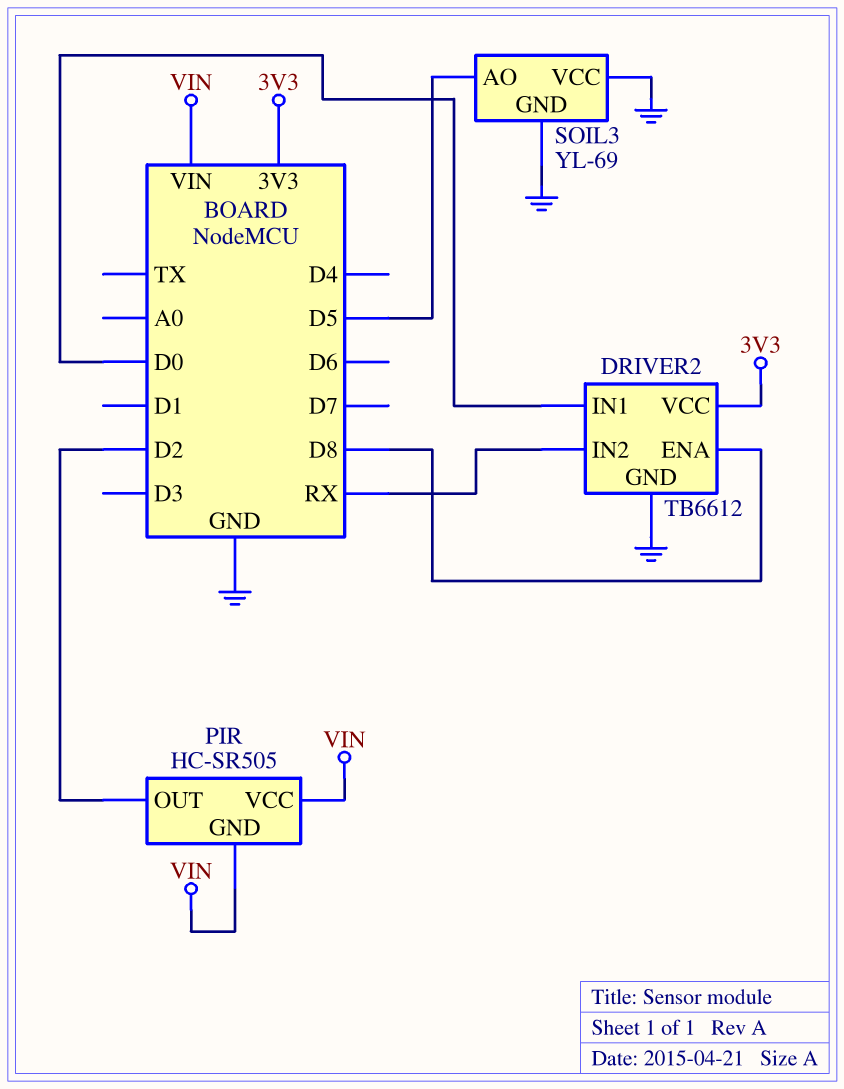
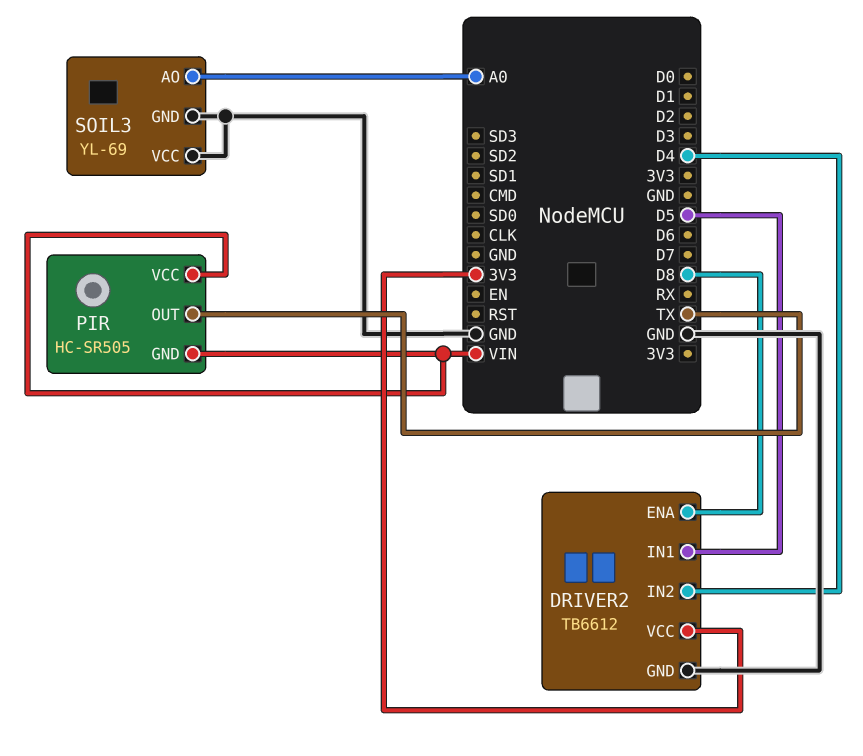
DRIVER2 pin IN1: D0 -> D5
DRIVER2 pin IN2: RX -> D4
PIR pin OUT: D2 -> TX
SOIL3 pin AO: D5 -> A0

